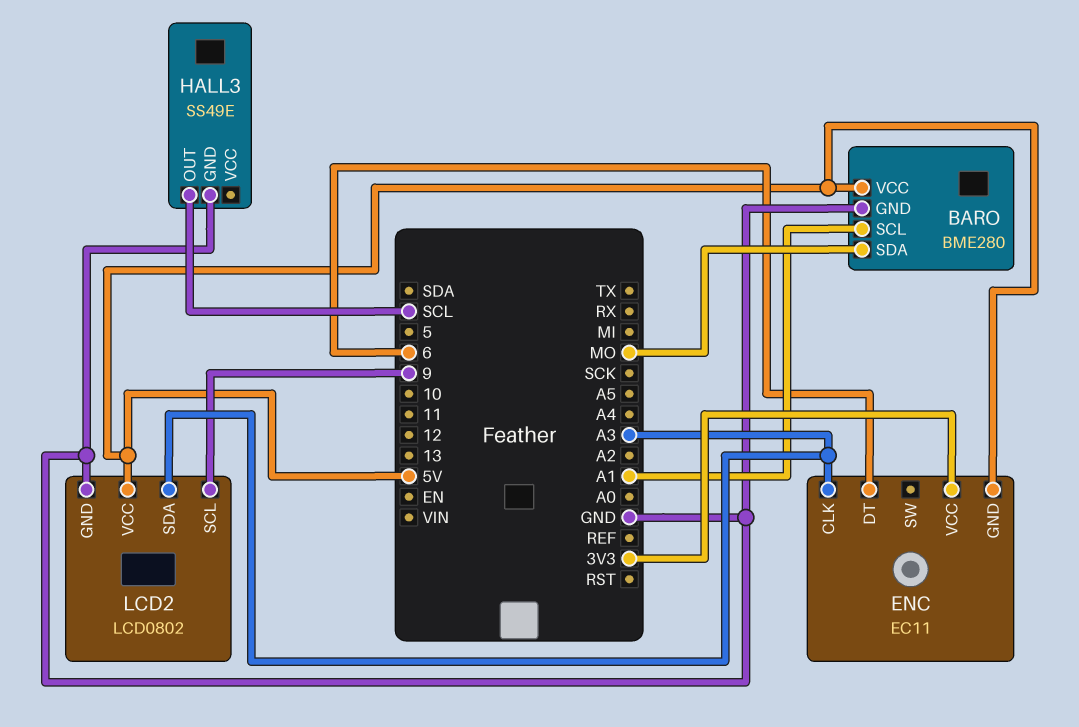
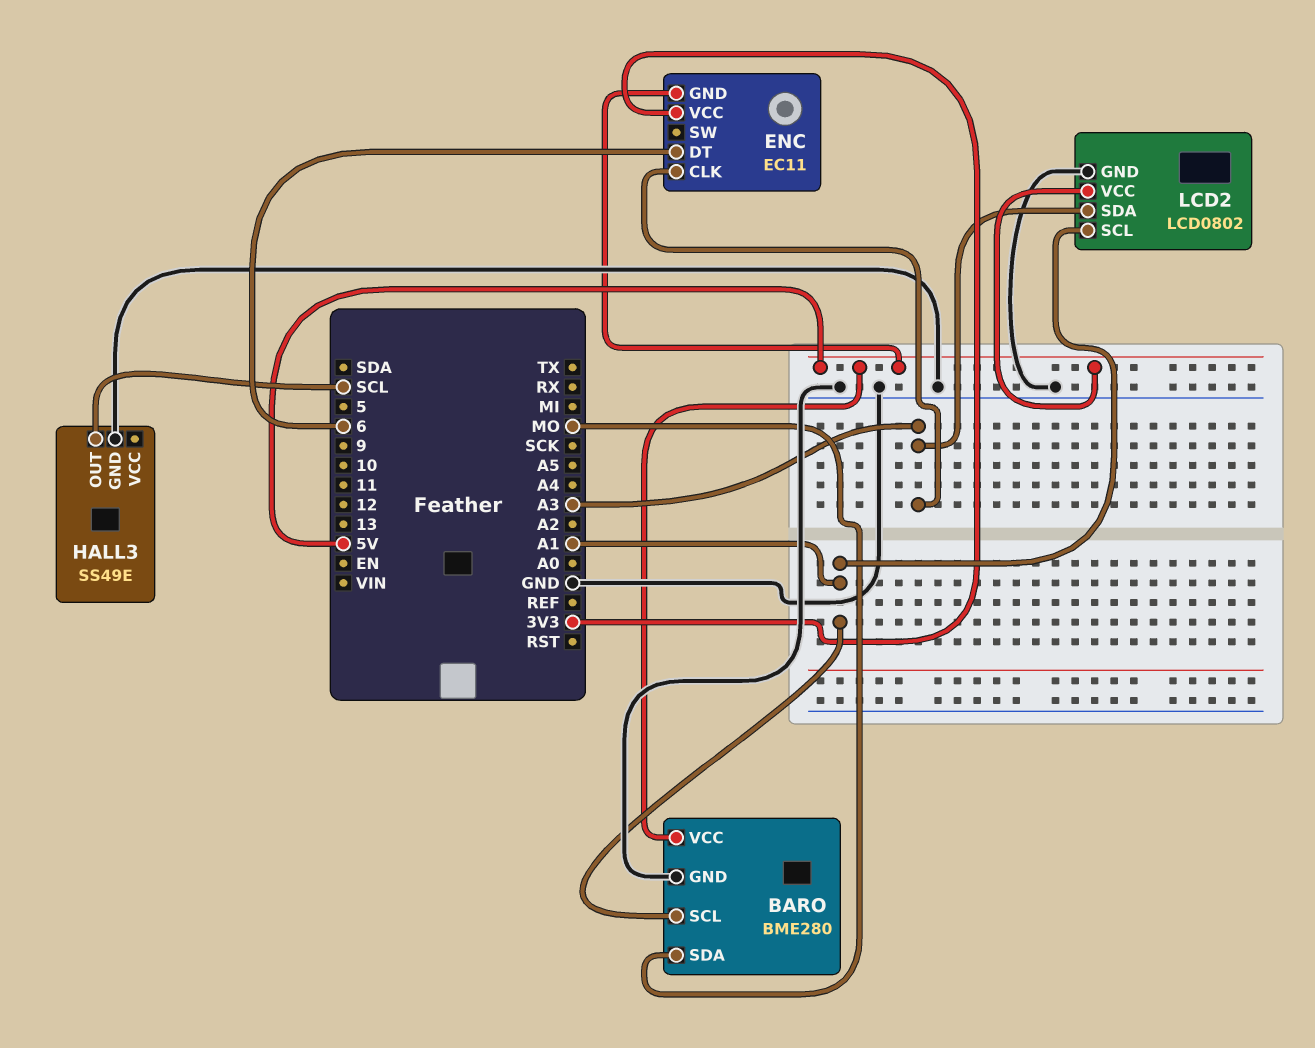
LCD2 pin SCL: 9 -> A1

